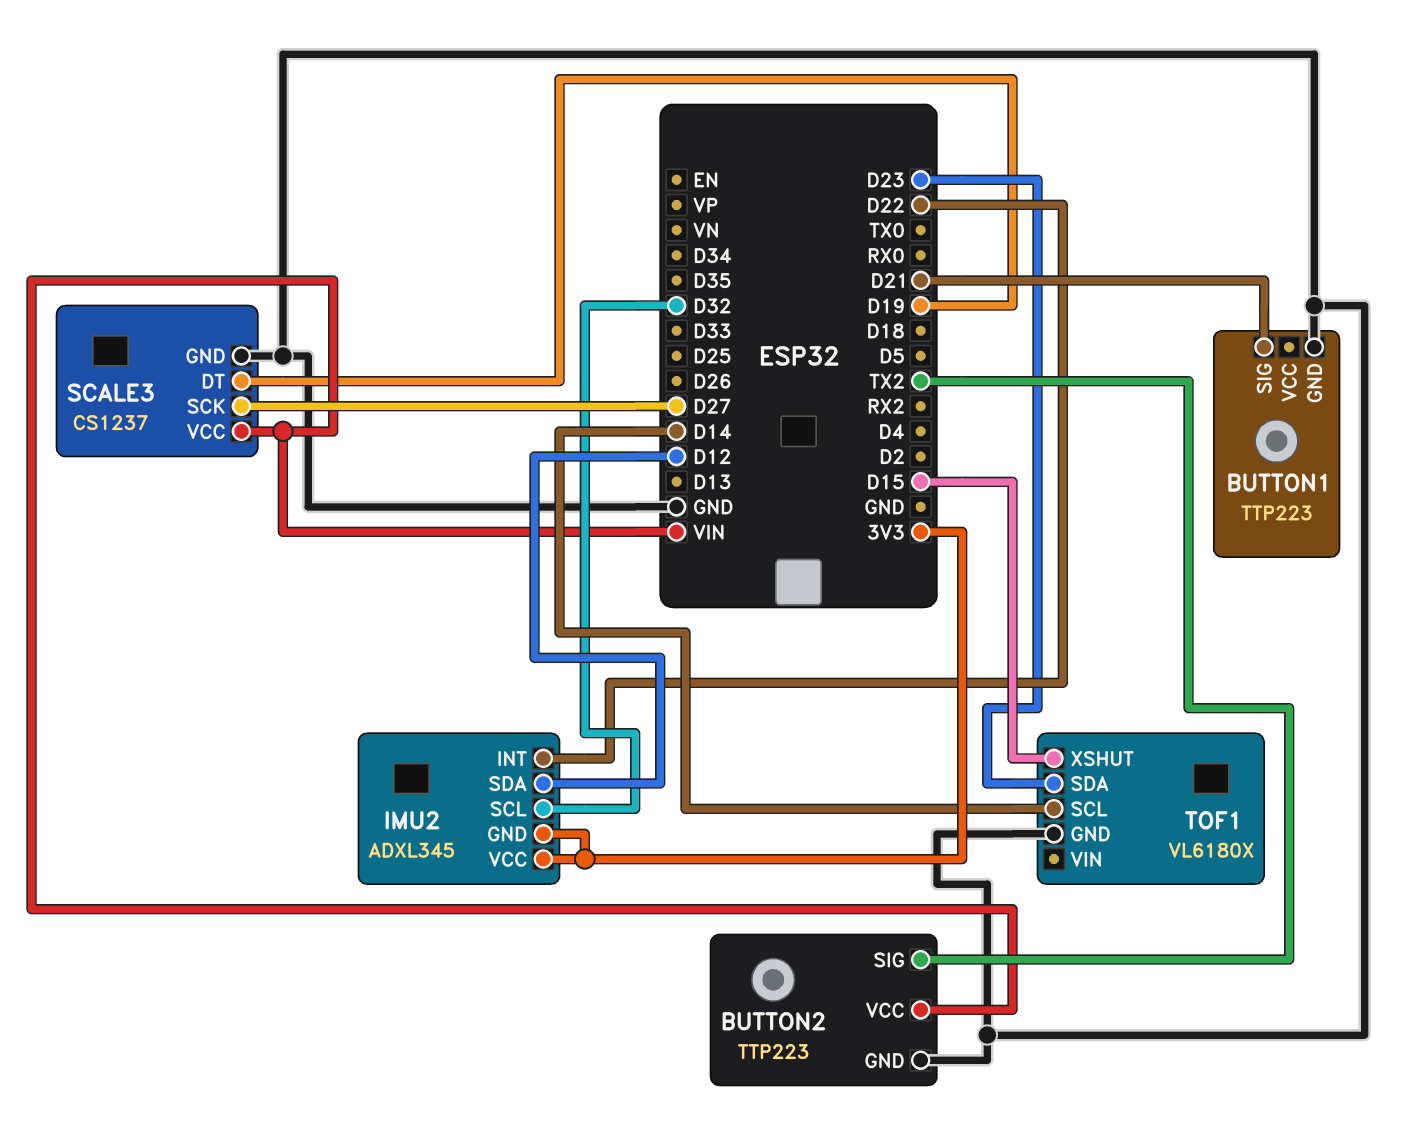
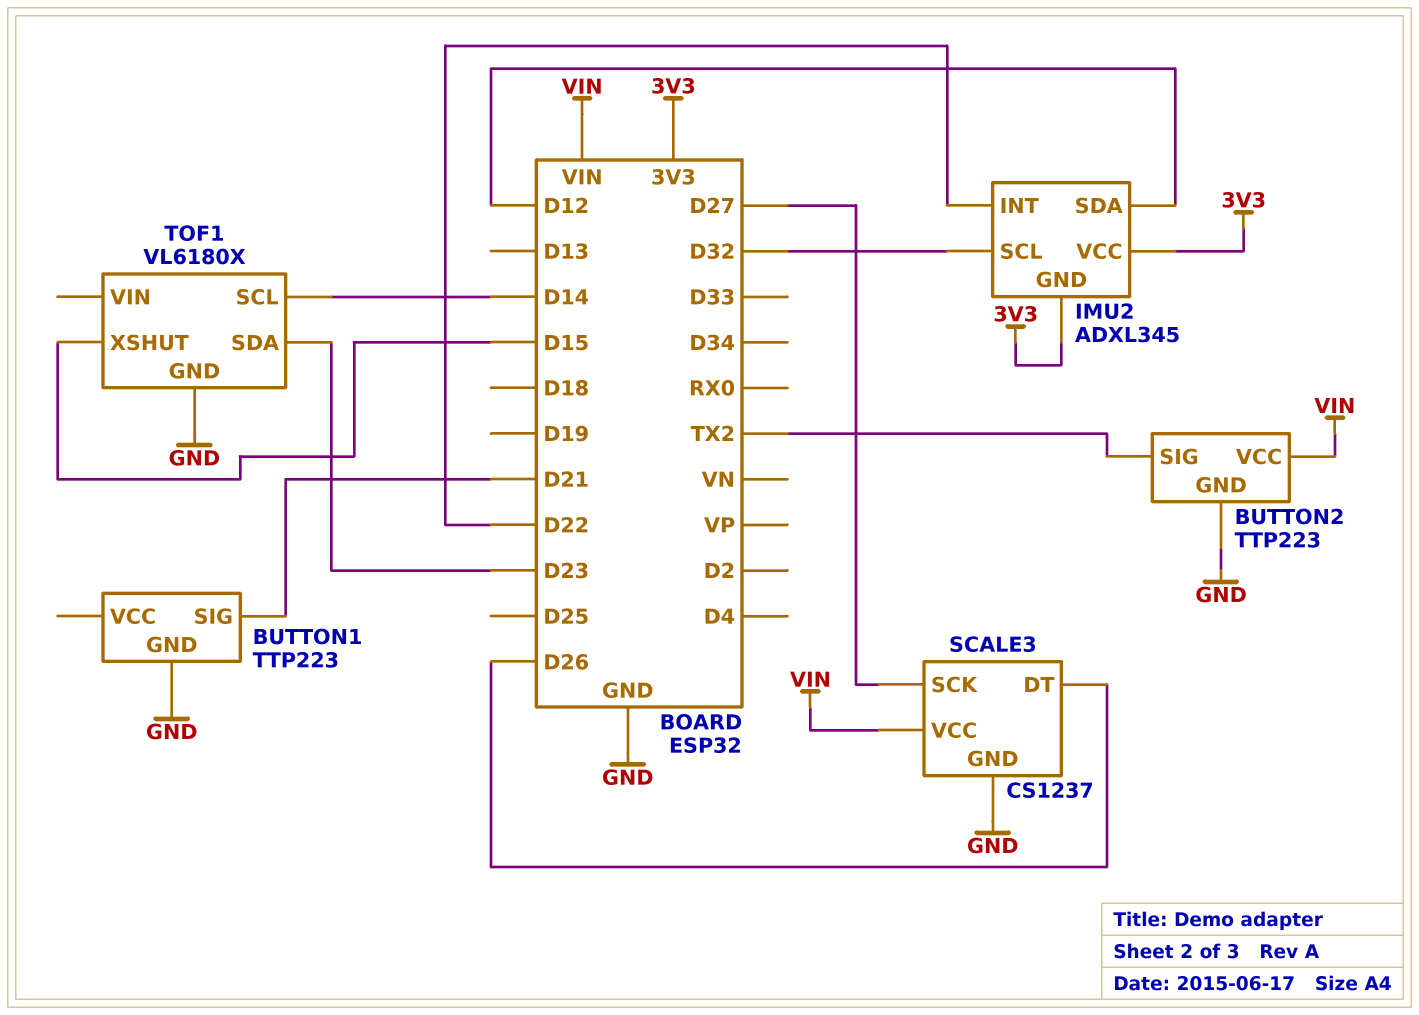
SCALE3 pin DT: D19 -> D26

